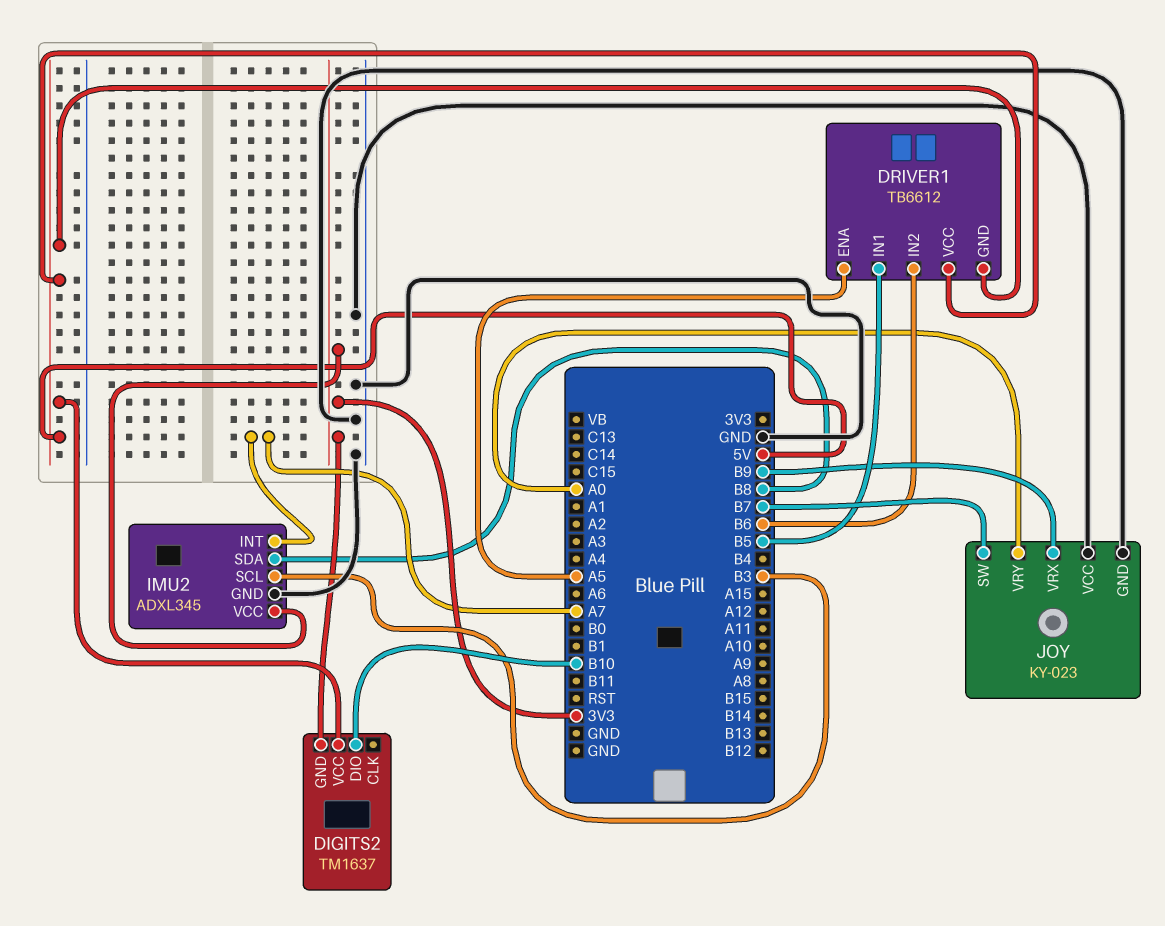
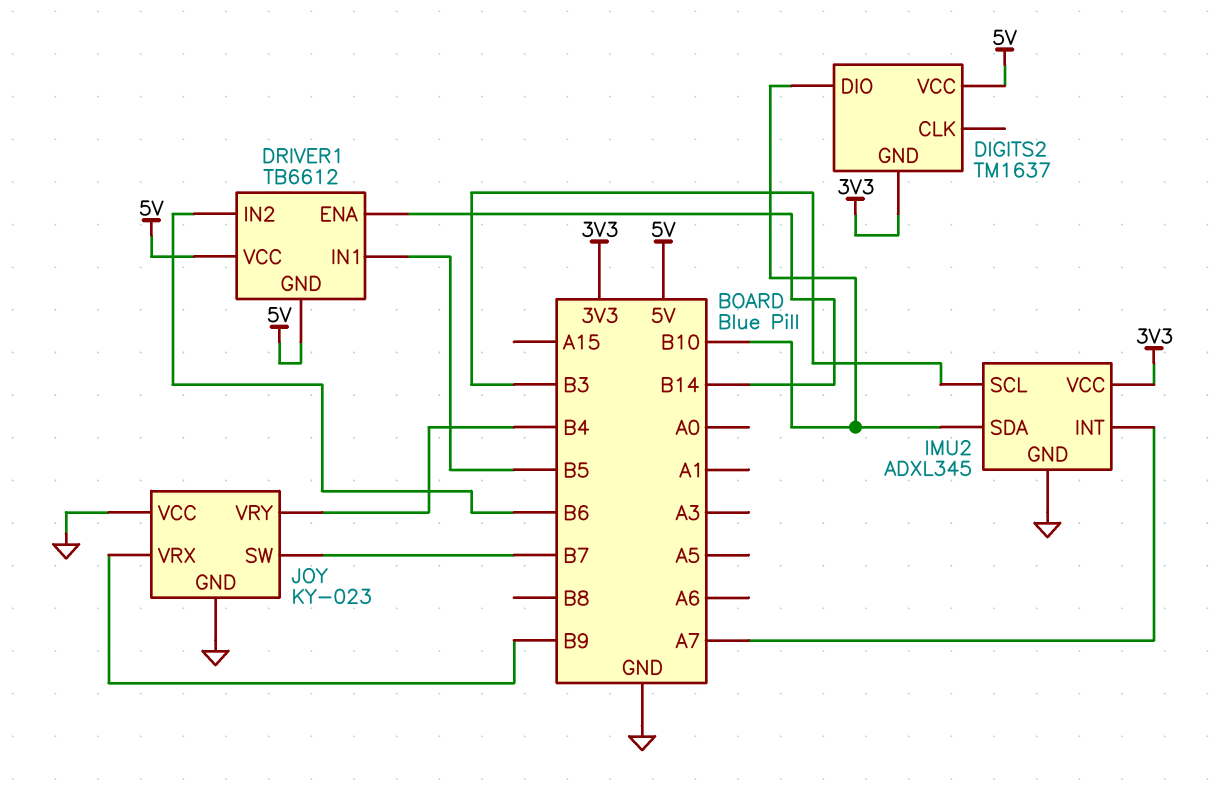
DRIVER1 pin ENA: A5 -> B14
IMU2 pin SDA: B8 -> B10
JOY pin VRY: A0 -> B4

